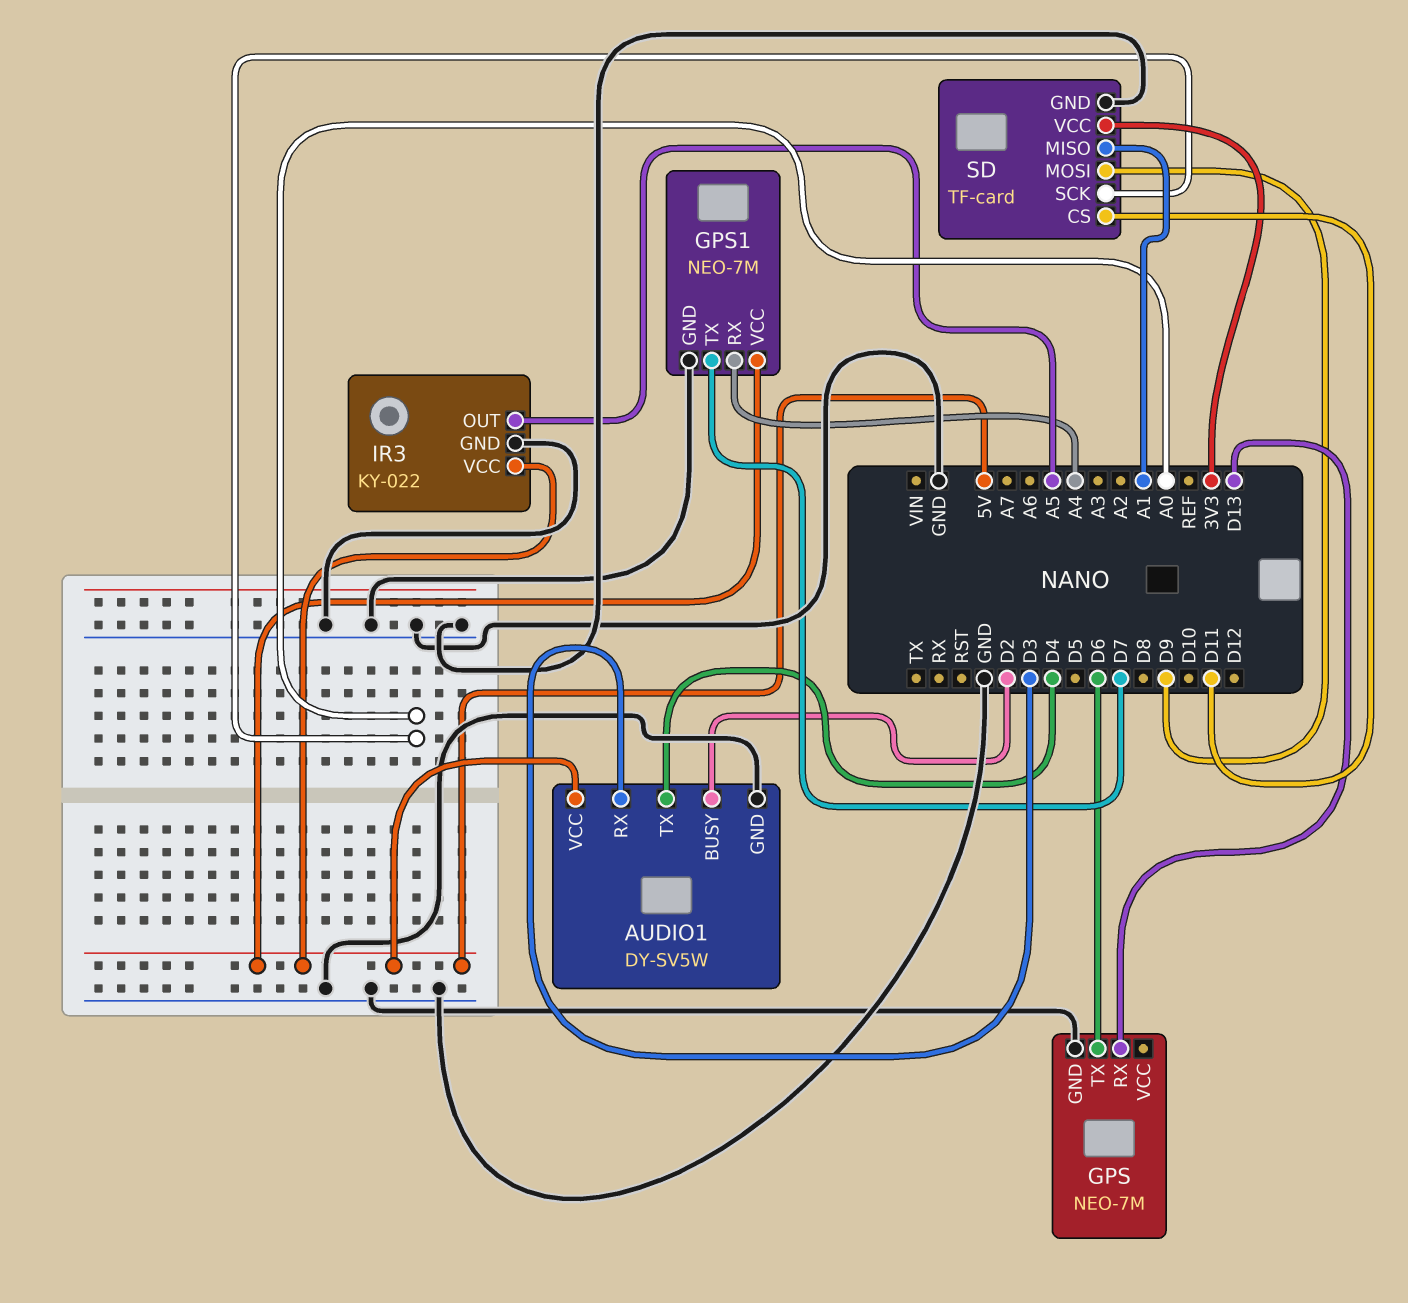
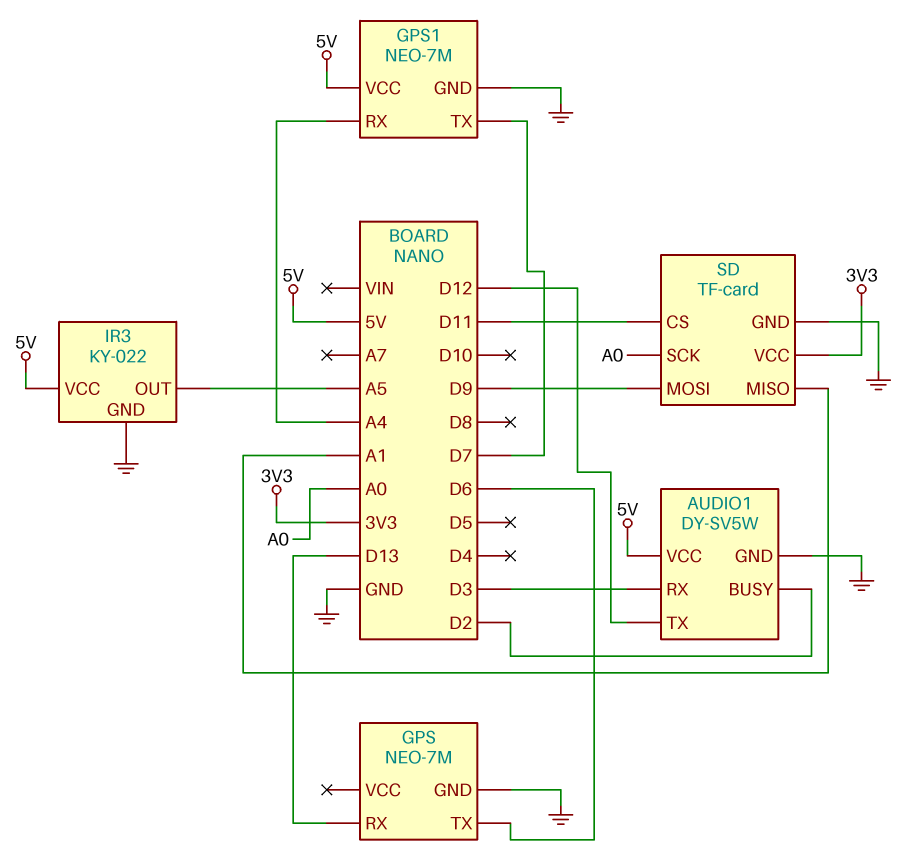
AUDIO1 pin TX: D4 -> D12

